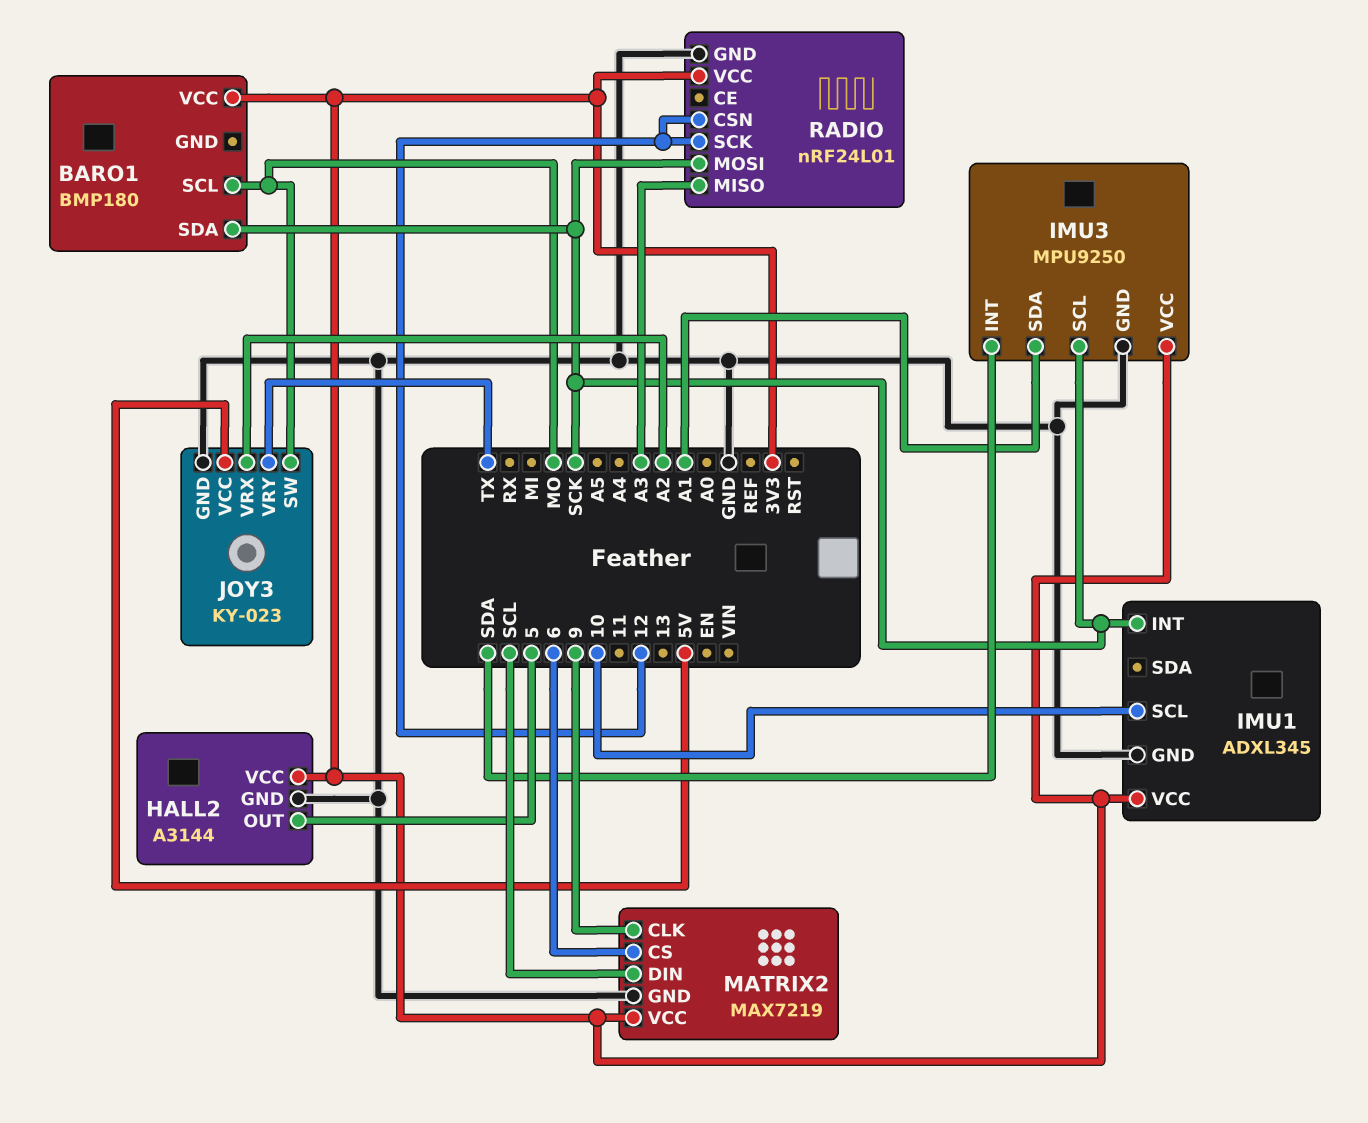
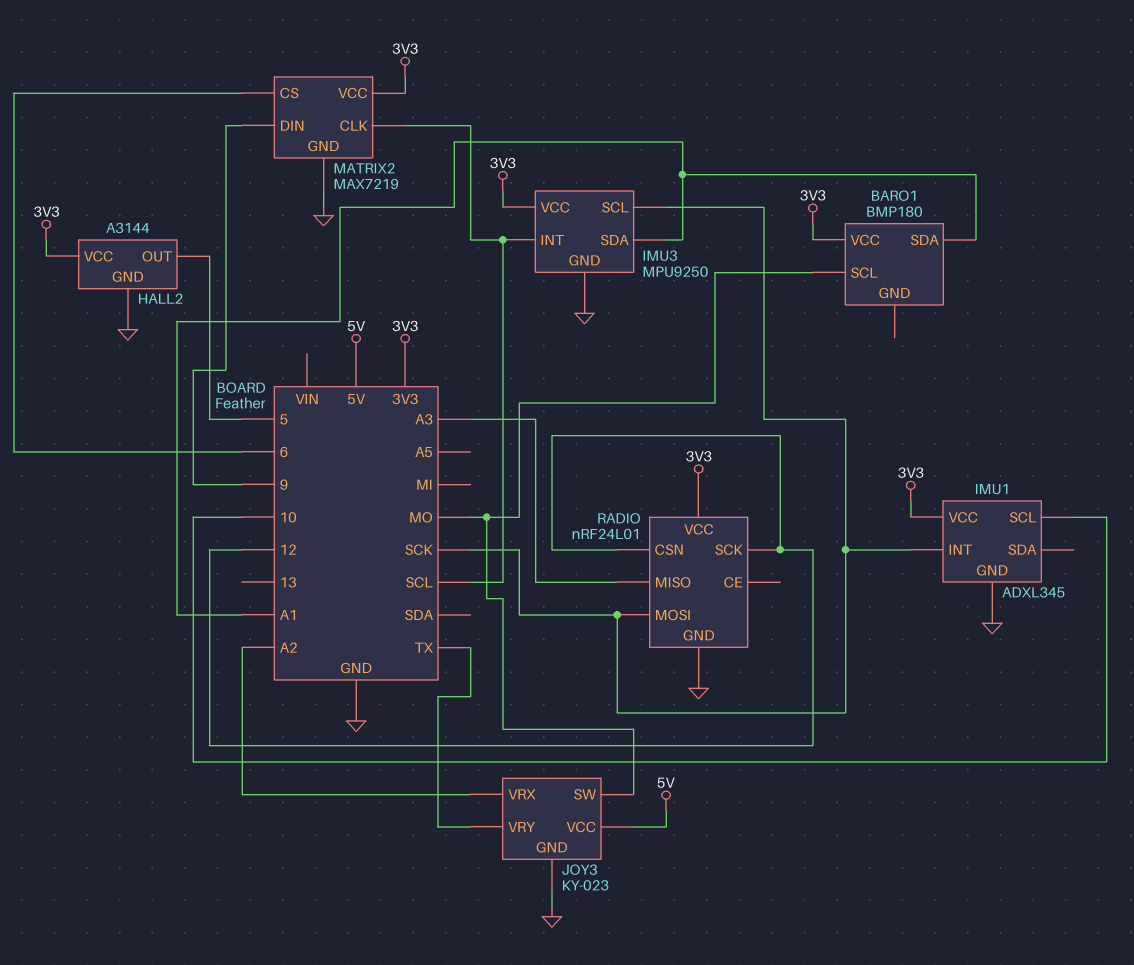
BARO1 pin SDA: SCK -> A1
IMU3 pin INT: SDA -> SCL
MATRIX2 pin CLK: 9 -> SCL
MATRIX2 pin DIN: SCL -> 9

